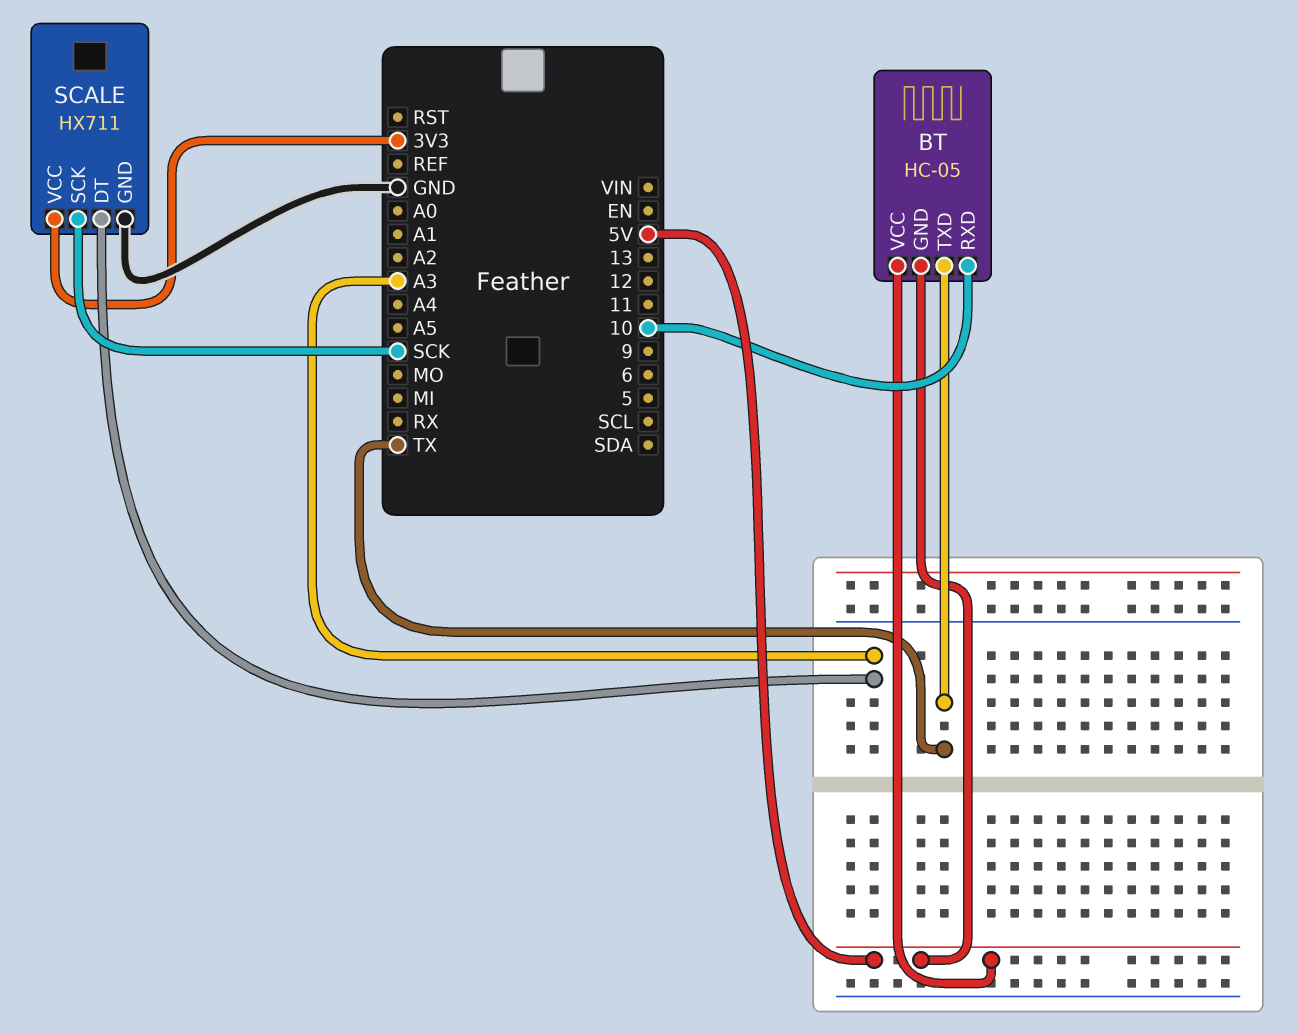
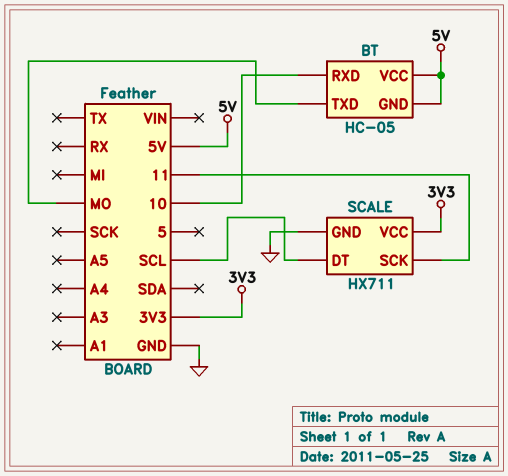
BT pin TXD: TX -> MO
SCALE pin DT: A3 -> SCL
SCALE pin SCK: SCK -> 11

